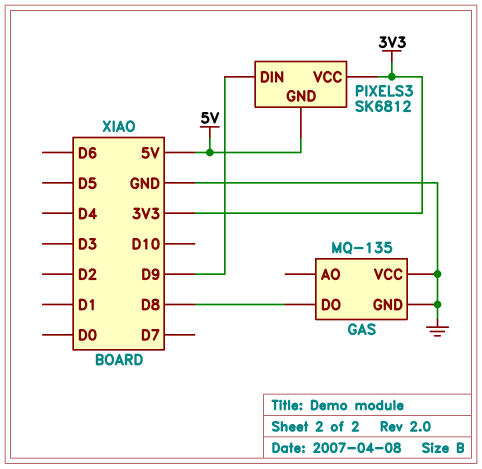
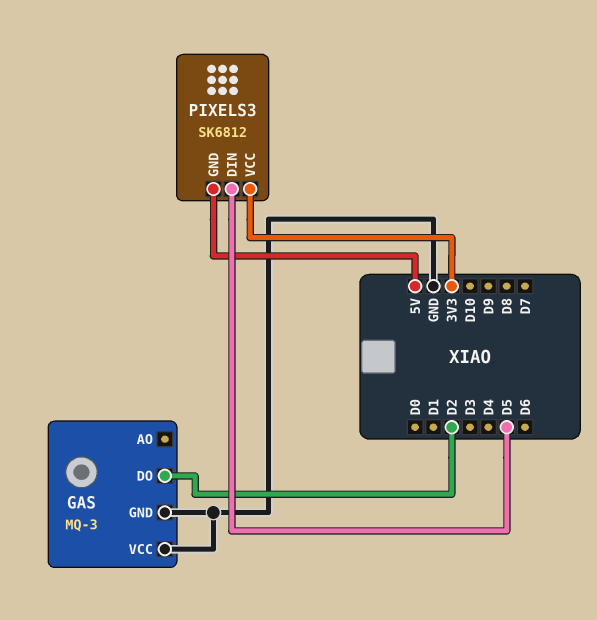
GAS: MQ-135 -> MQ-3
GAS pin DO: D8 -> D2
PIXELS3 pin DIN: D9 -> D5

